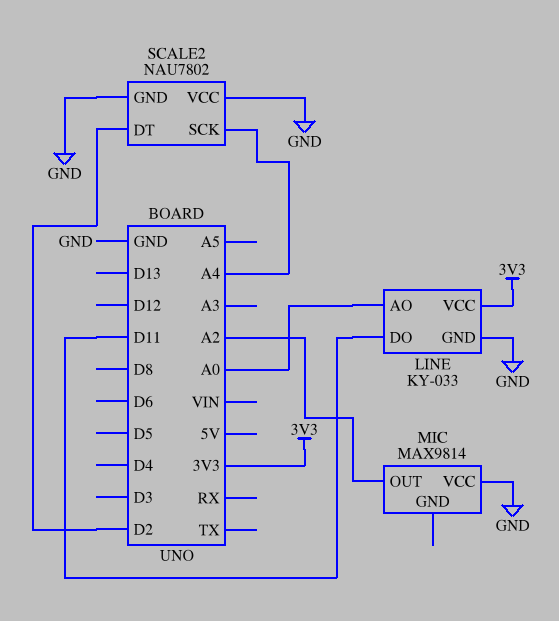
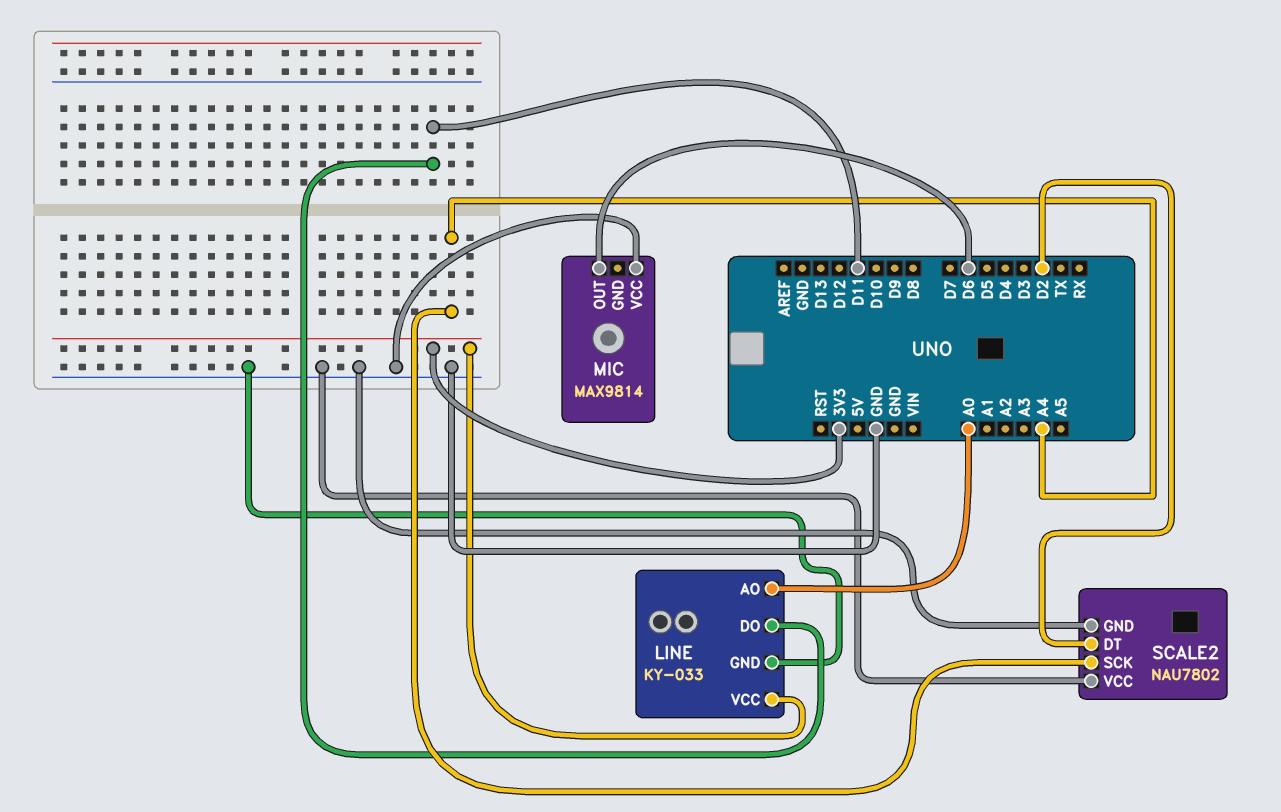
MIC pin OUT: A2 -> D6

